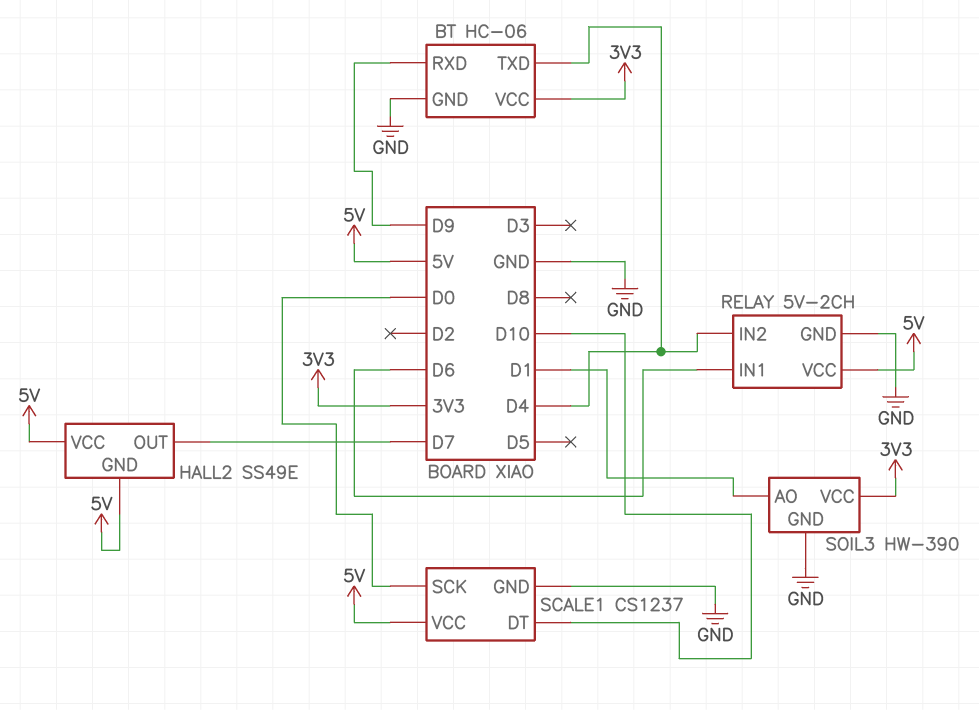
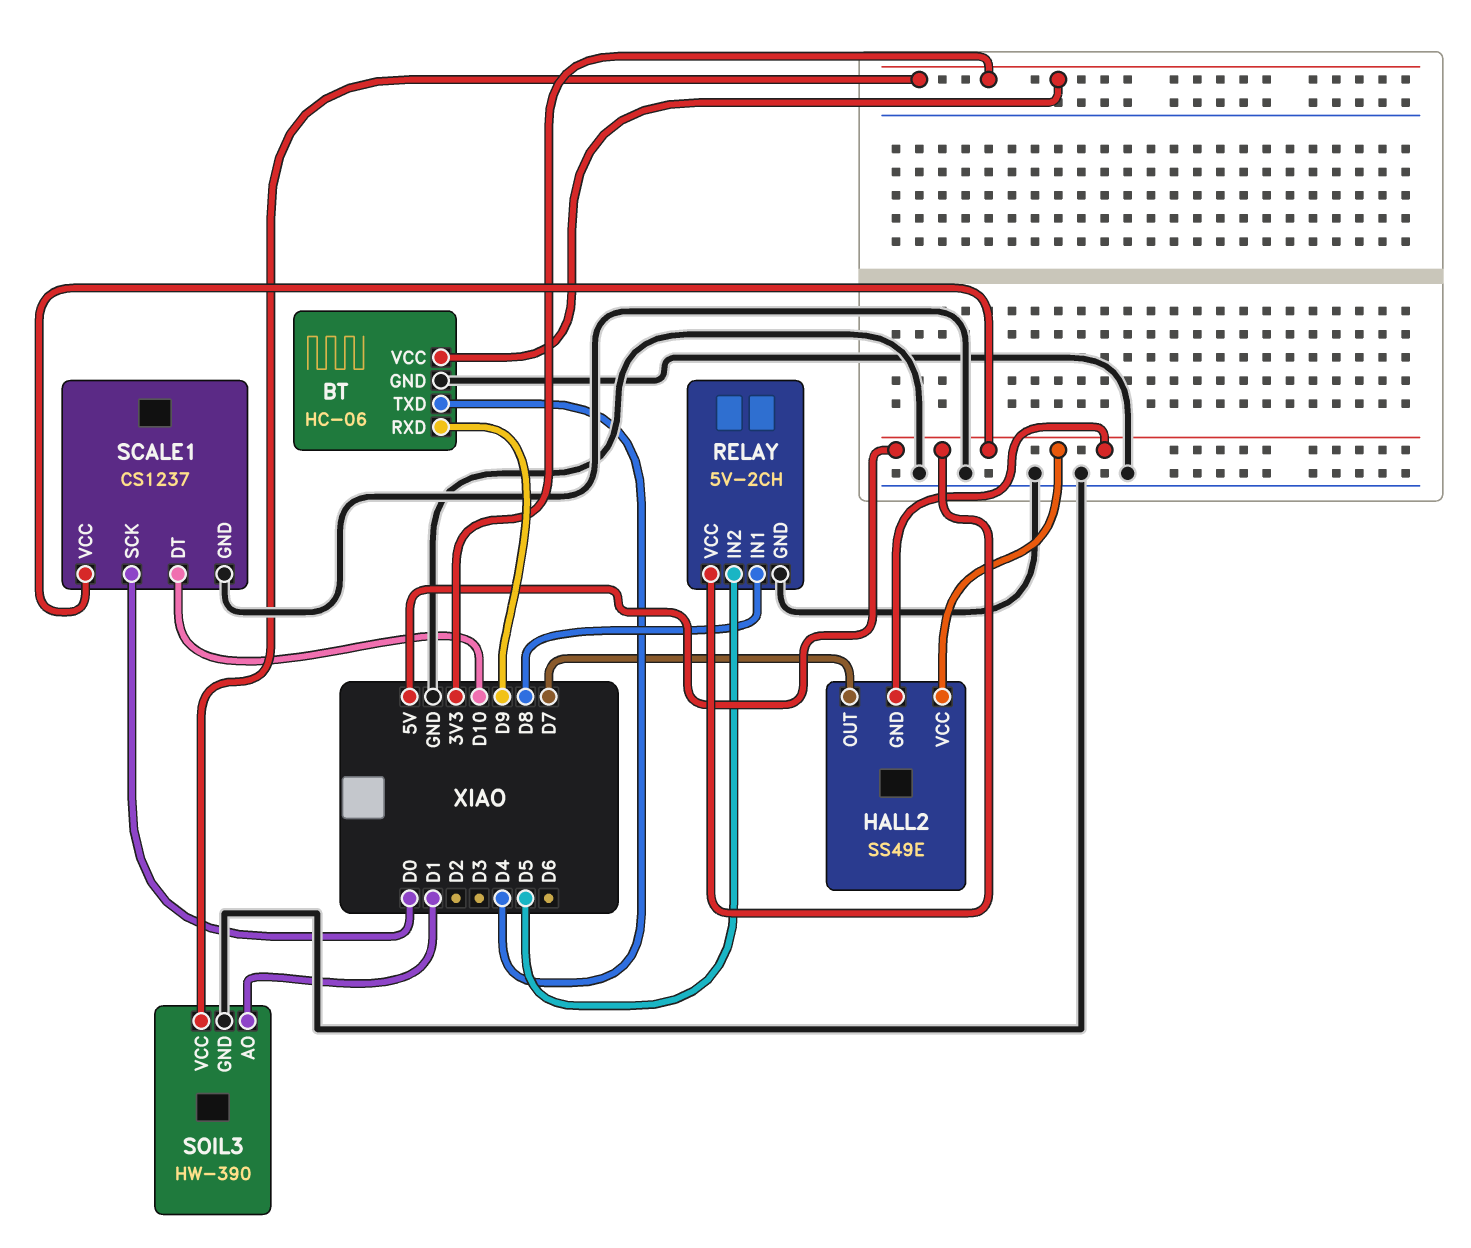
RELAY pin IN1: D6 -> D8
RELAY pin IN2: D4 -> D5

